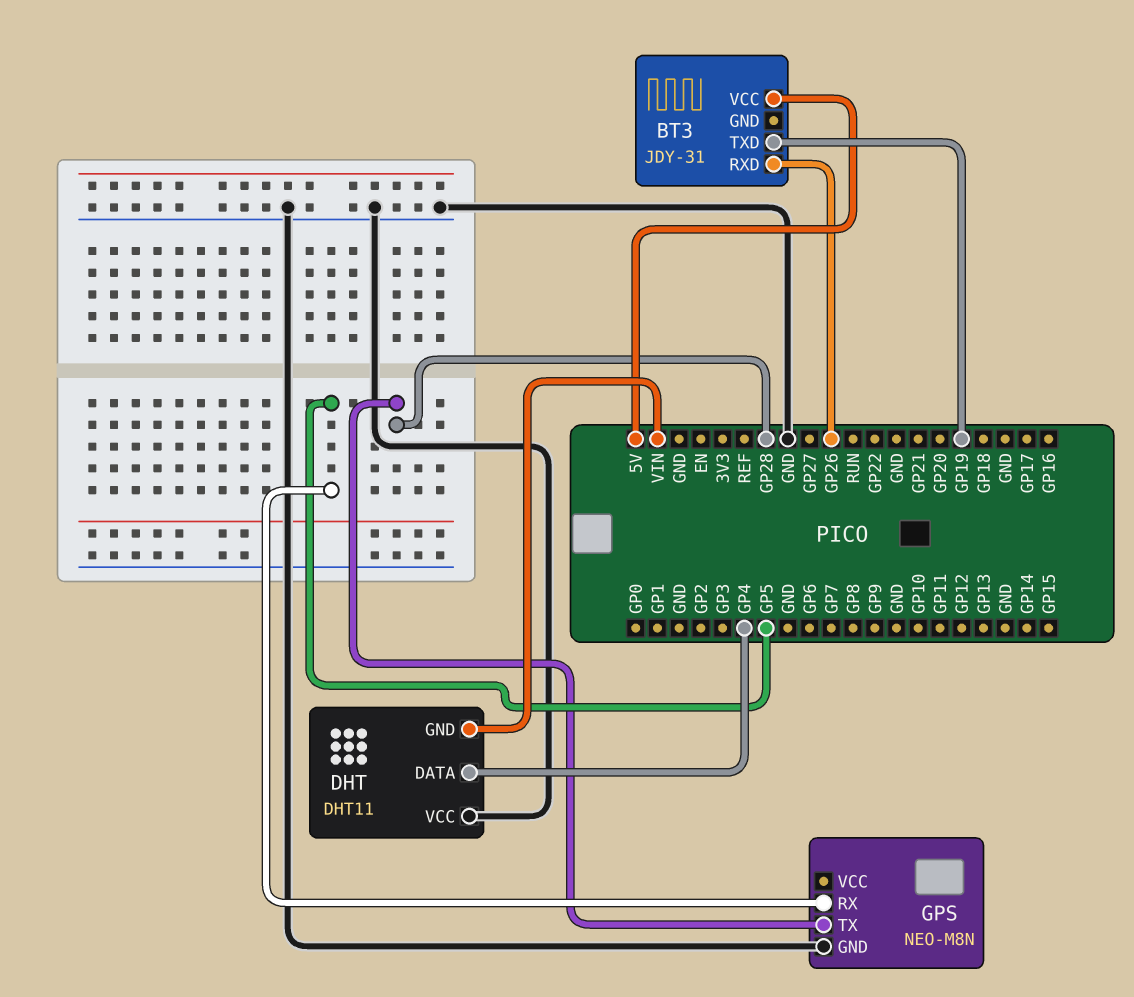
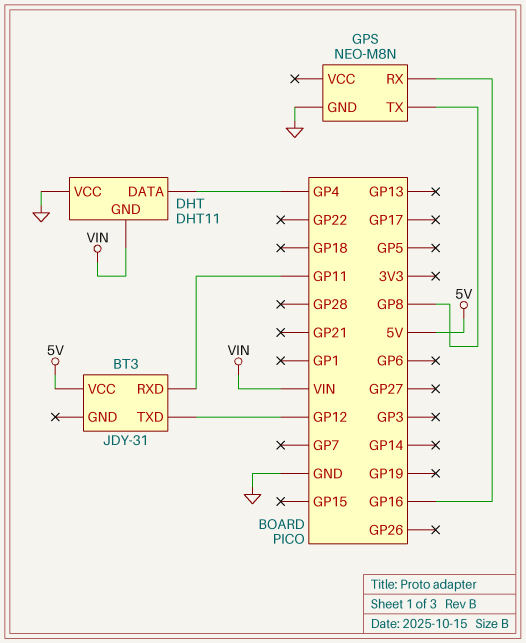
BT3 pin RXD: GP26 -> GP11
BT3 pin TXD: GP19 -> GP12
GPS pin RX: GP5 -> GP16
GPS pin TX: GP28 -> GP8

